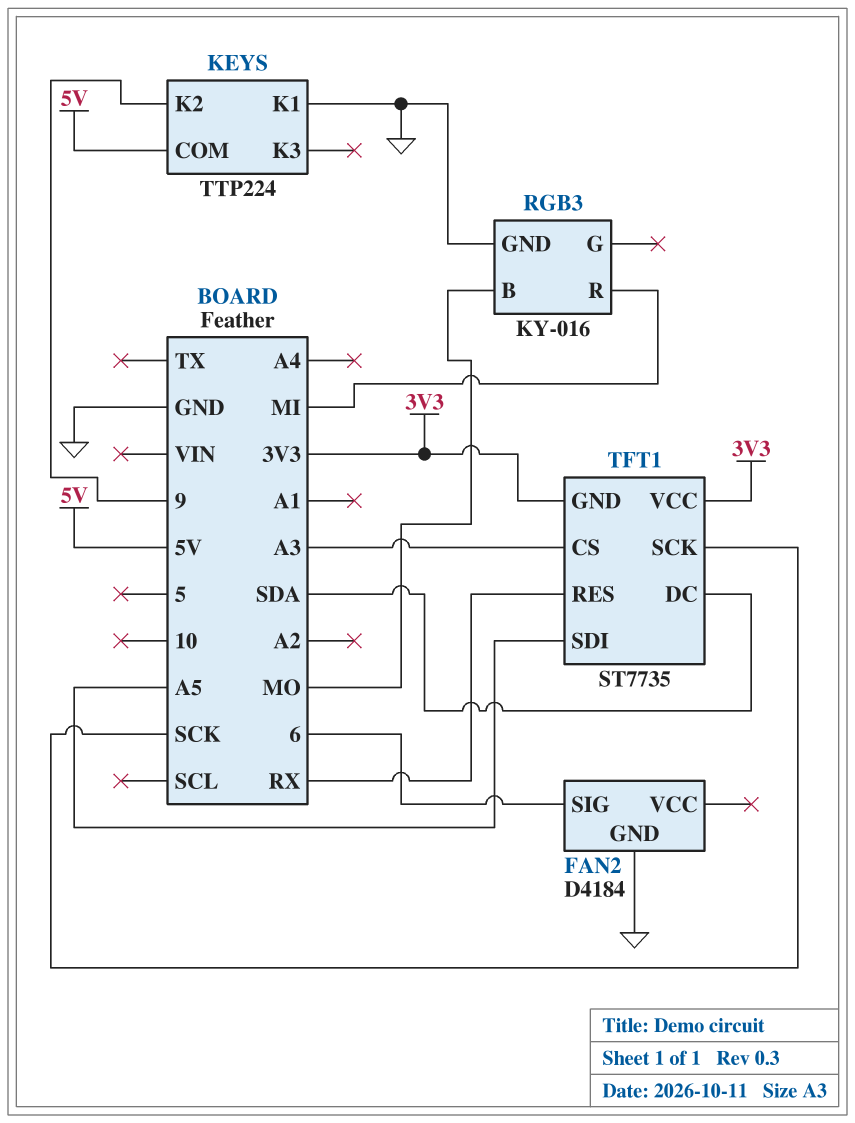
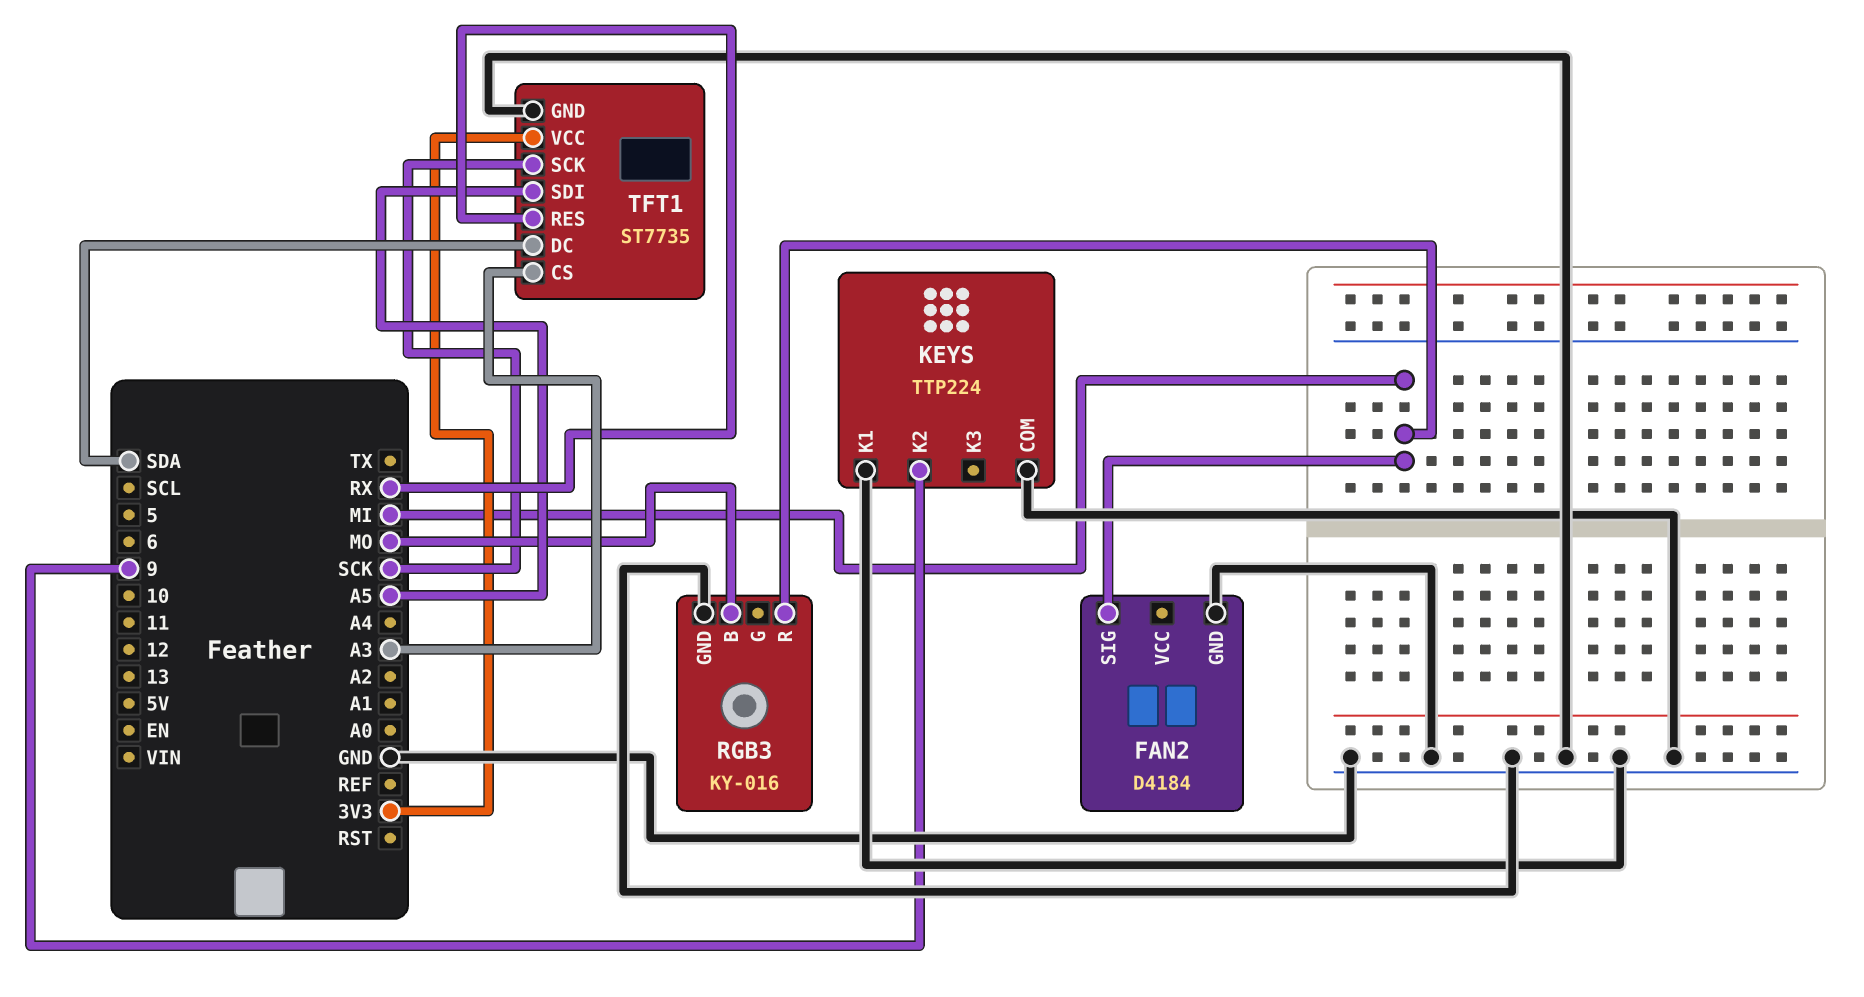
FAN2 pin SIG: 6 -> MI
KEYS pin COM: 5V -> GND
TFT1 pin GND: 3V3 -> GND

